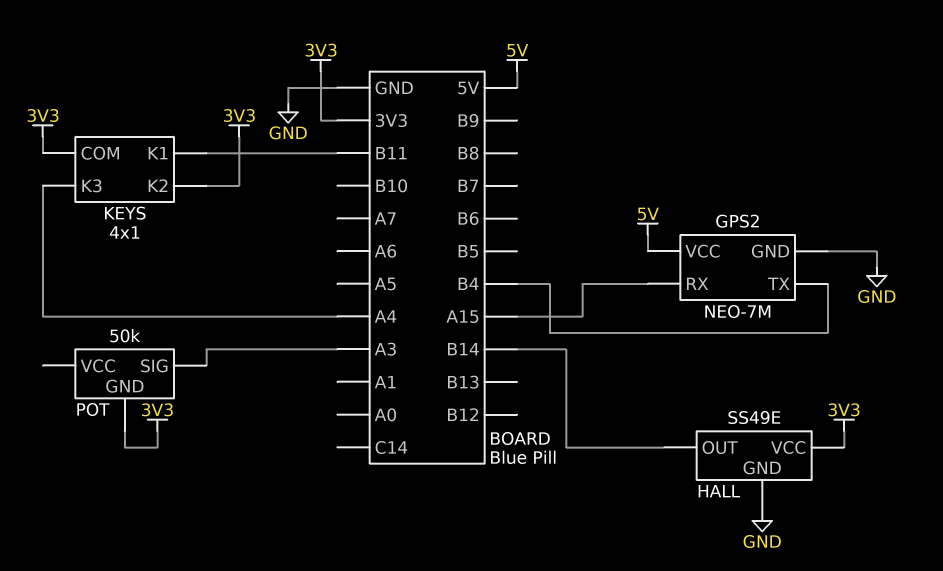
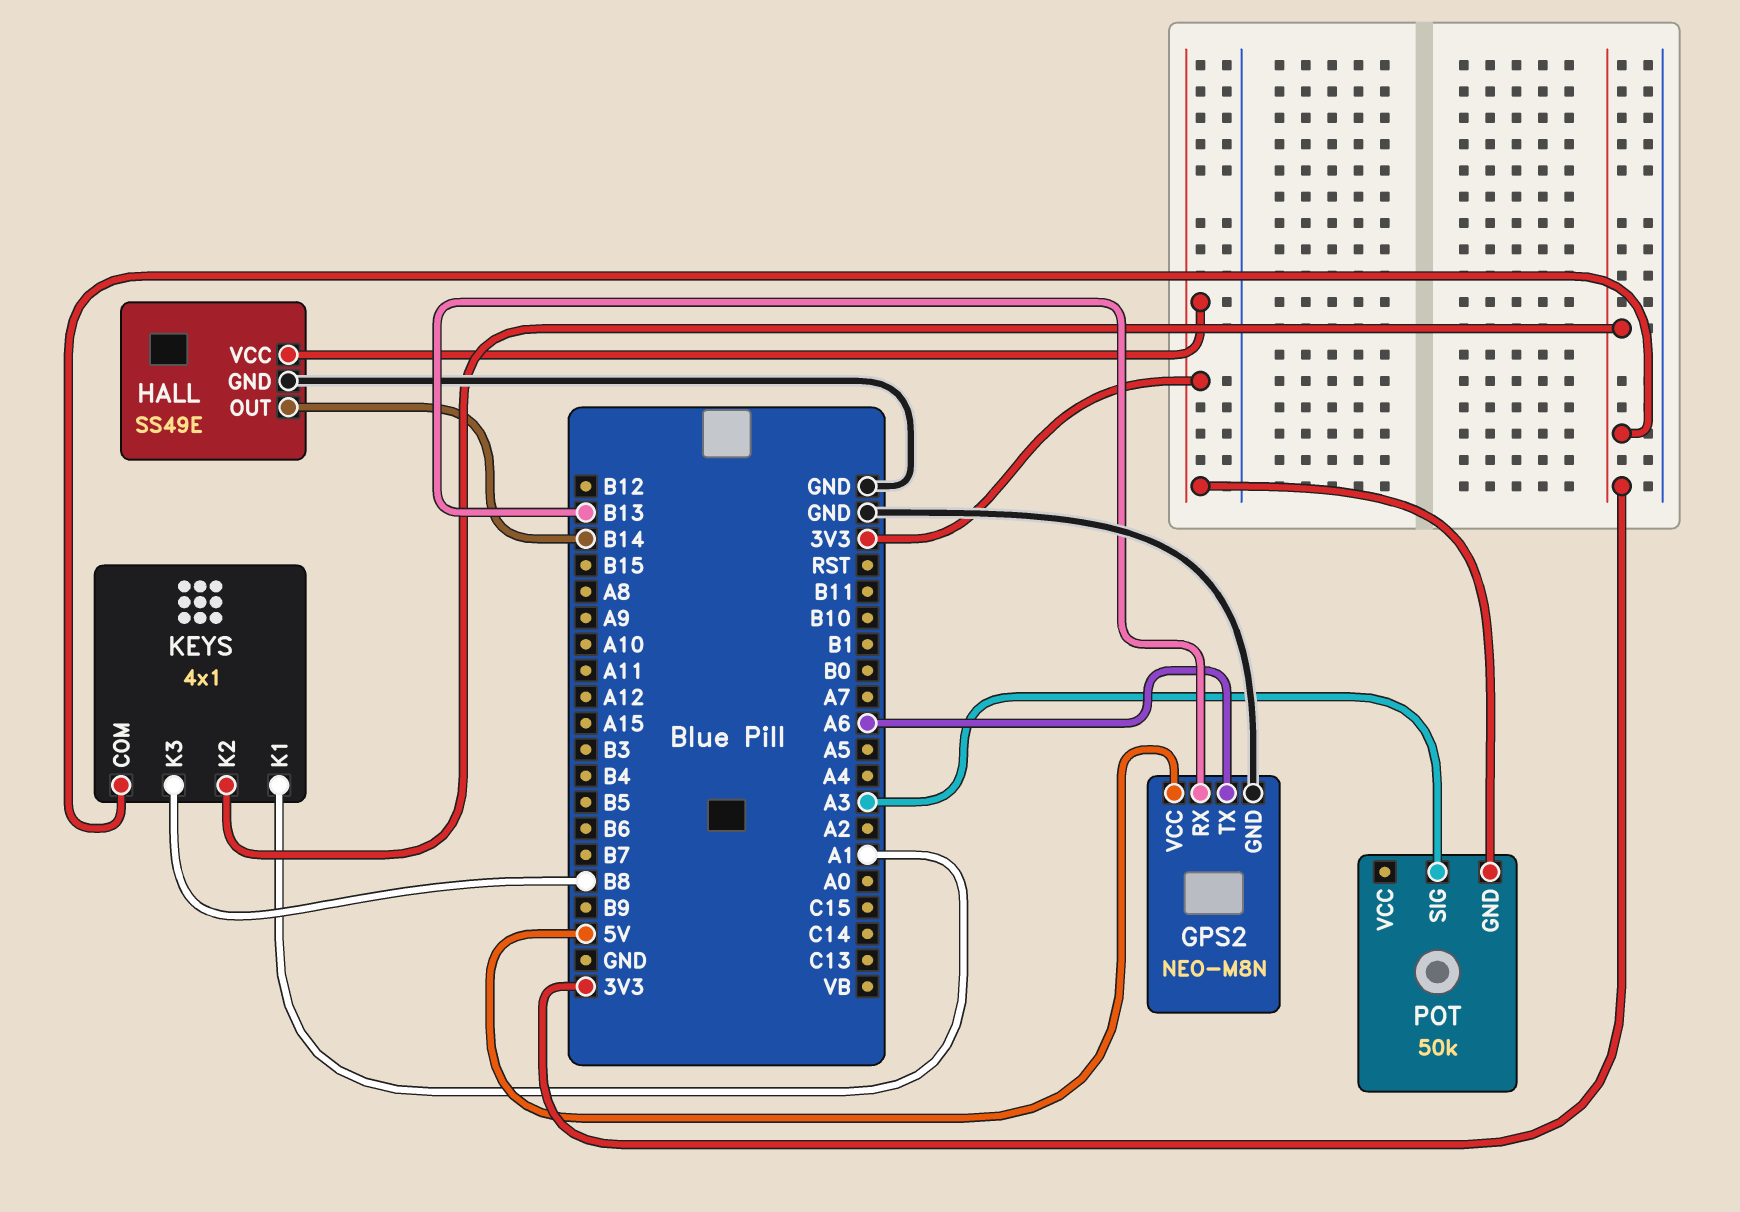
GPS2: NEO-7M -> NEO-M8N
GPS2 pin RX: A15 -> B13
GPS2 pin TX: B4 -> A6
KEYS pin K1: B11 -> A1
KEYS pin K3: A4 -> B8

